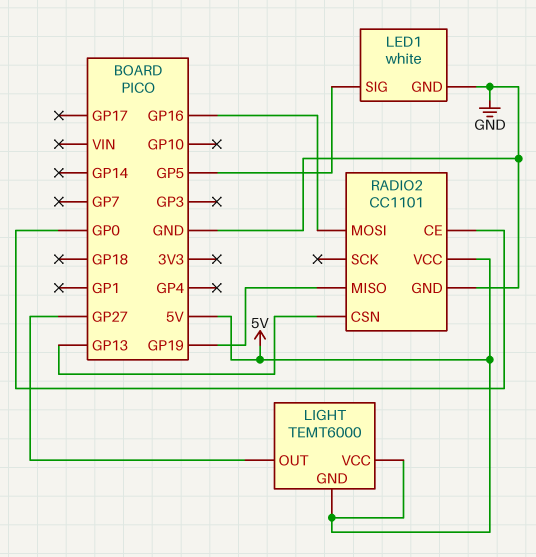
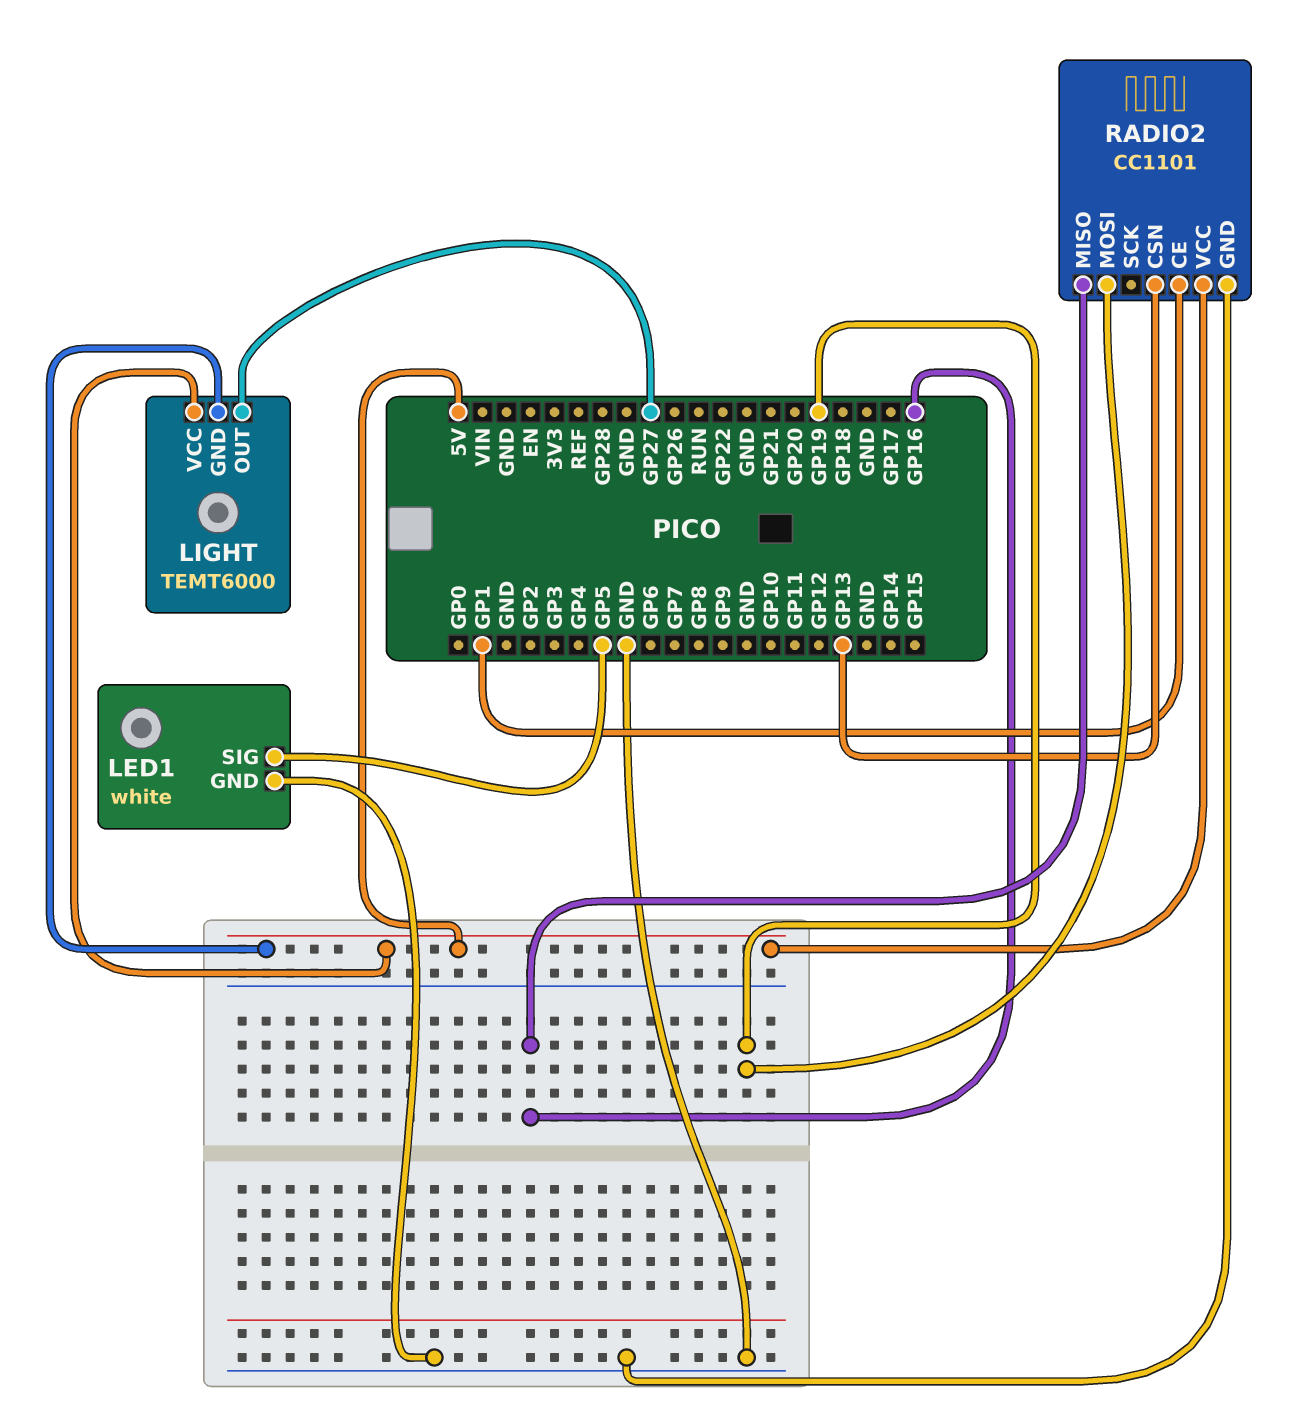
RADIO2 pin CE: GP0 -> GP1
RADIO2 pin MISO: GP19 -> GP16
RADIO2 pin MOSI: GP16 -> GP19

